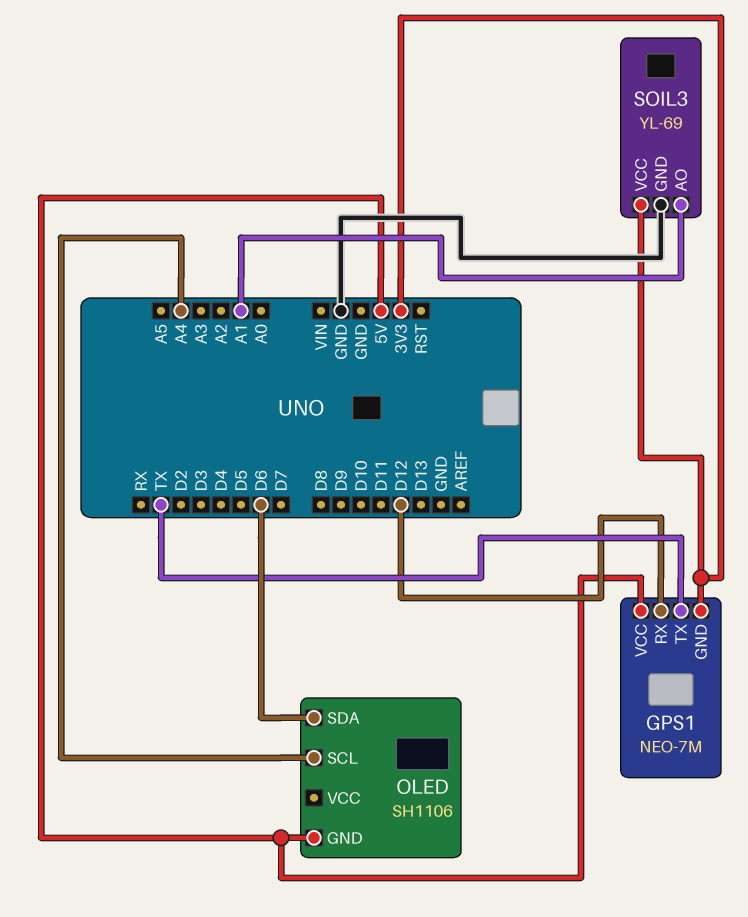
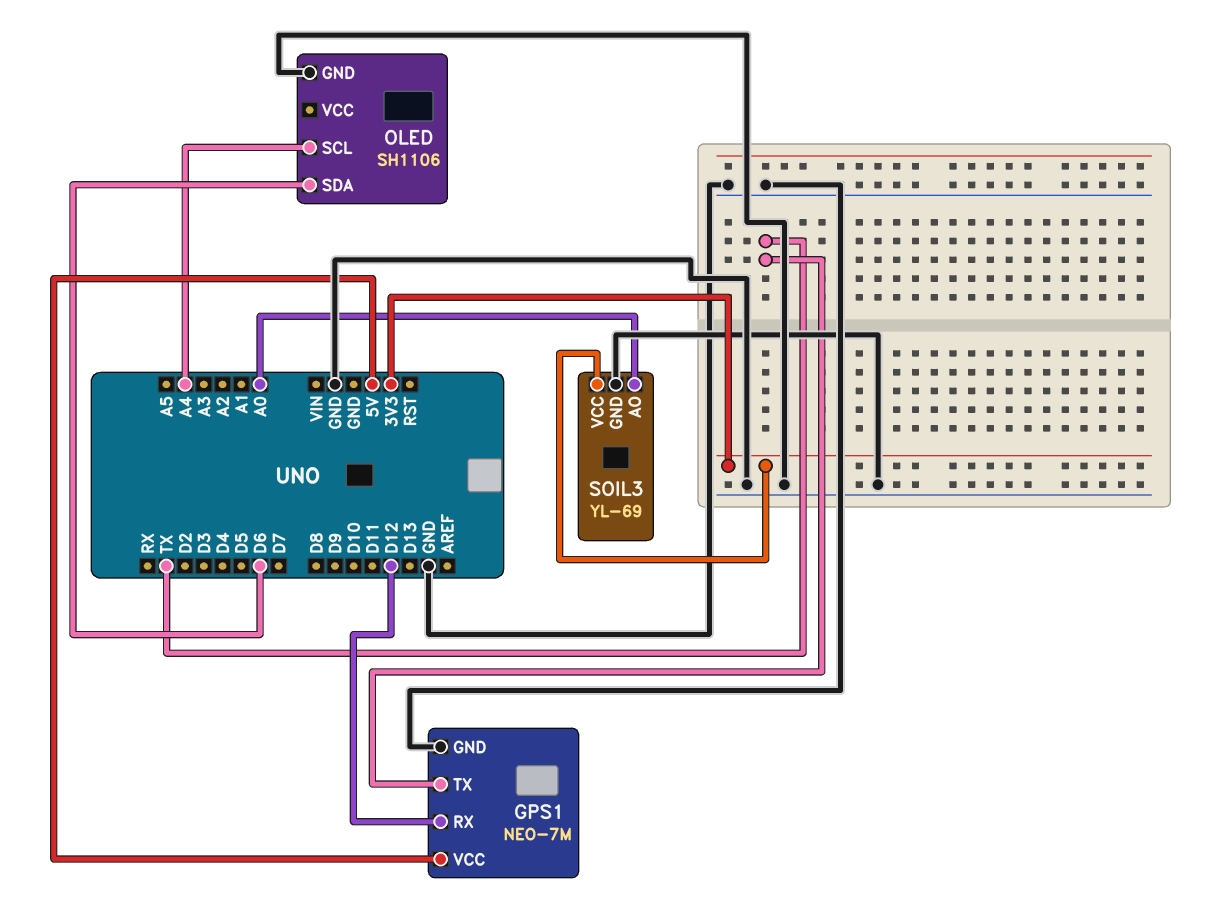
GPS1 pin GND: 3V3 -> GND
OLED pin GND: 5V -> GND
SOIL3 pin AO: A1 -> A0

